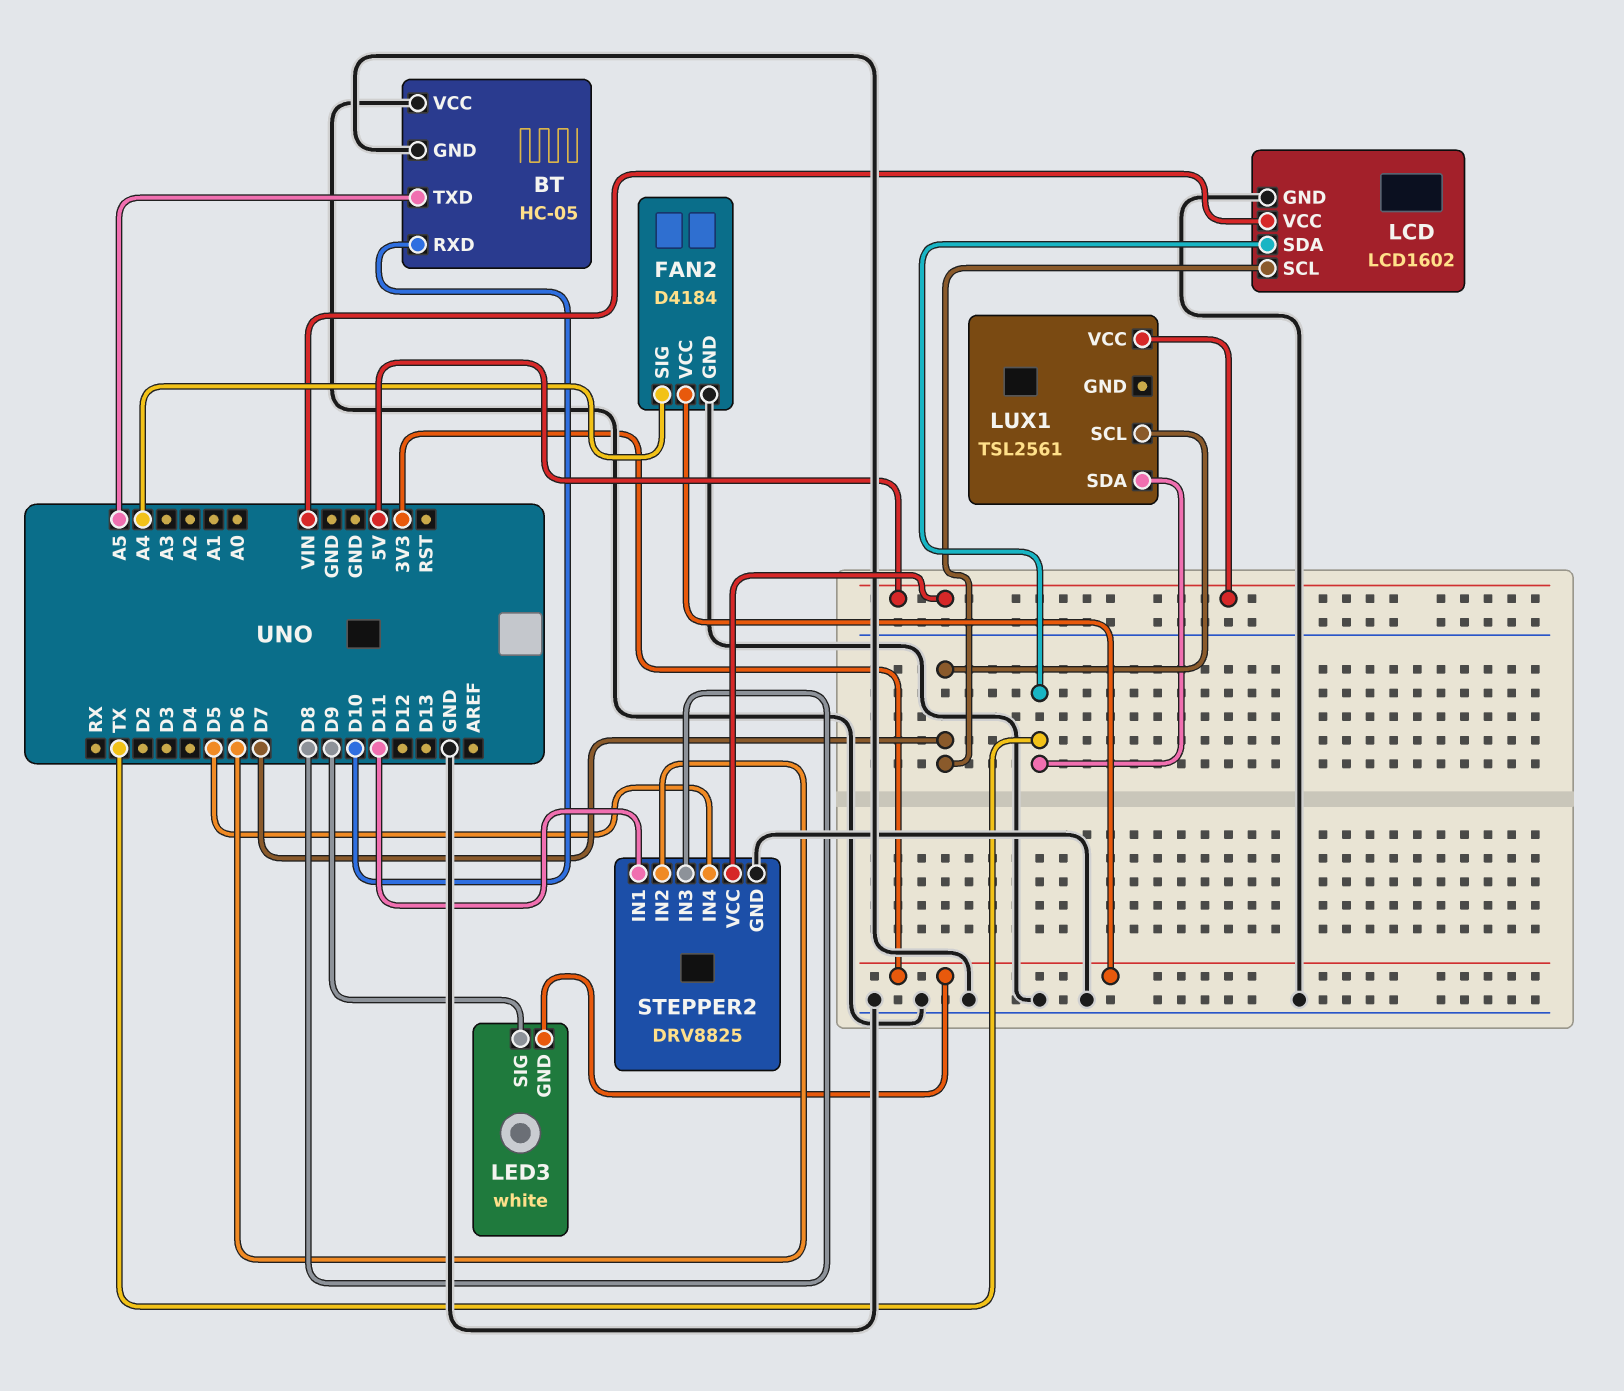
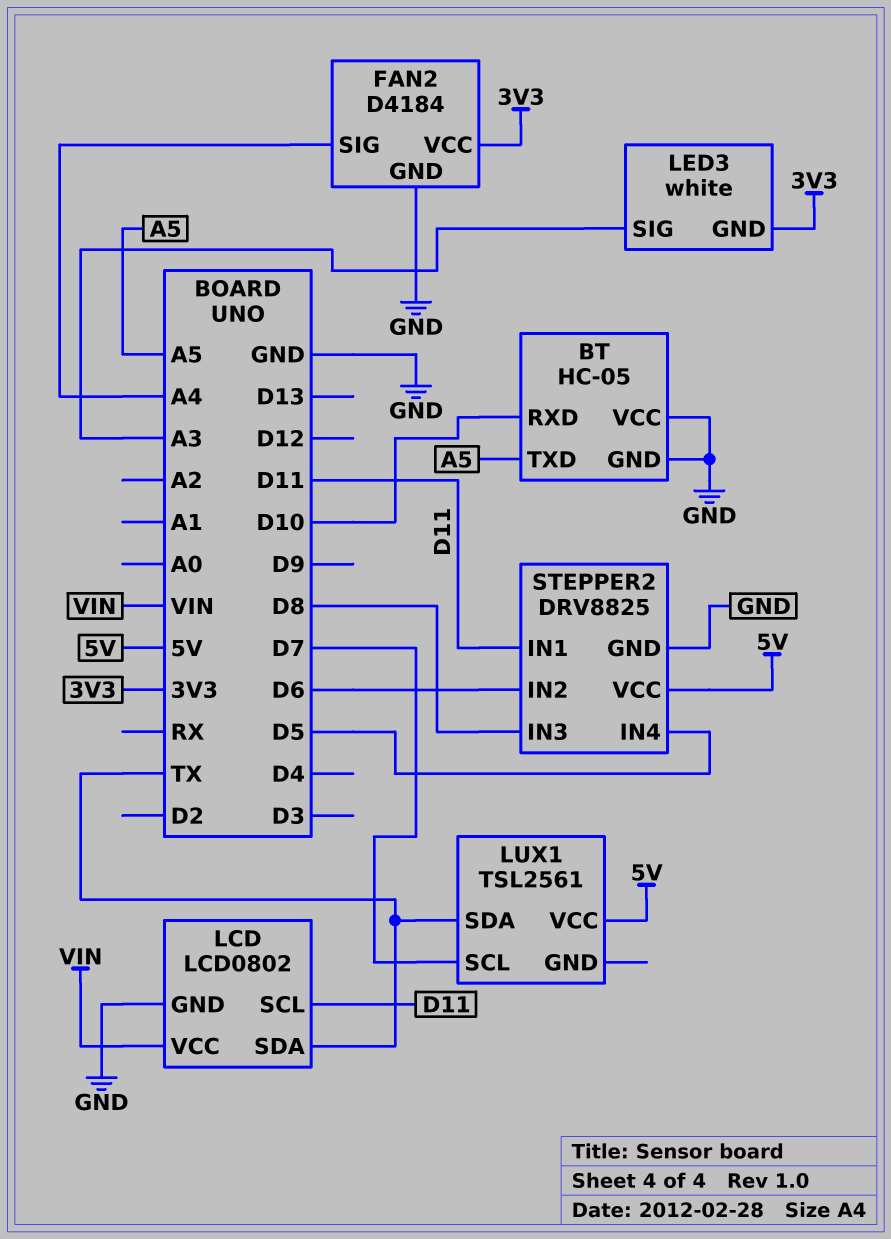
LCD: LCD1602 -> LCD0802
LCD pin SCL: D7 -> D11
LED3 pin SIG: D9 -> A3

